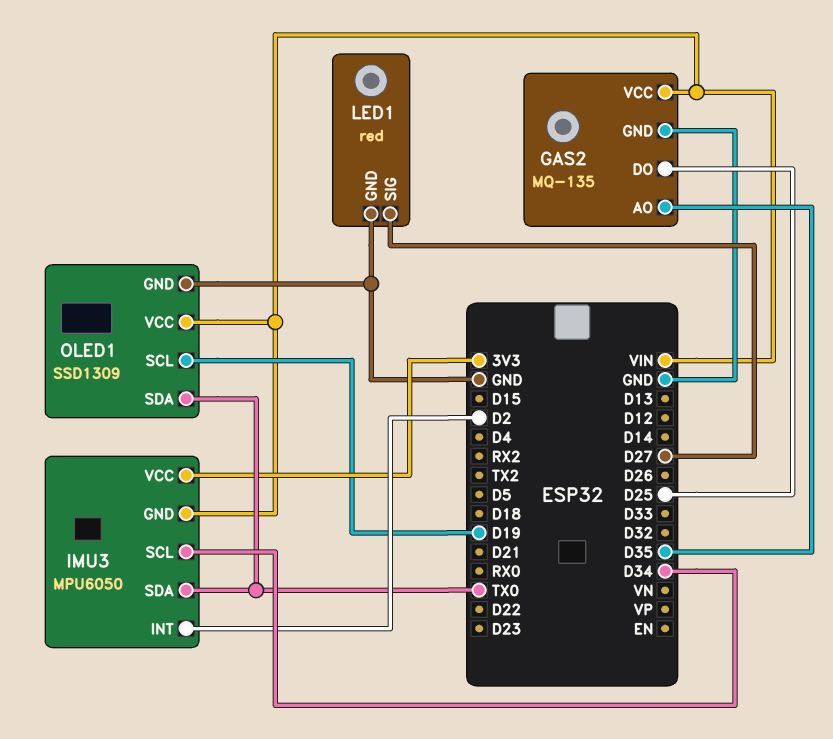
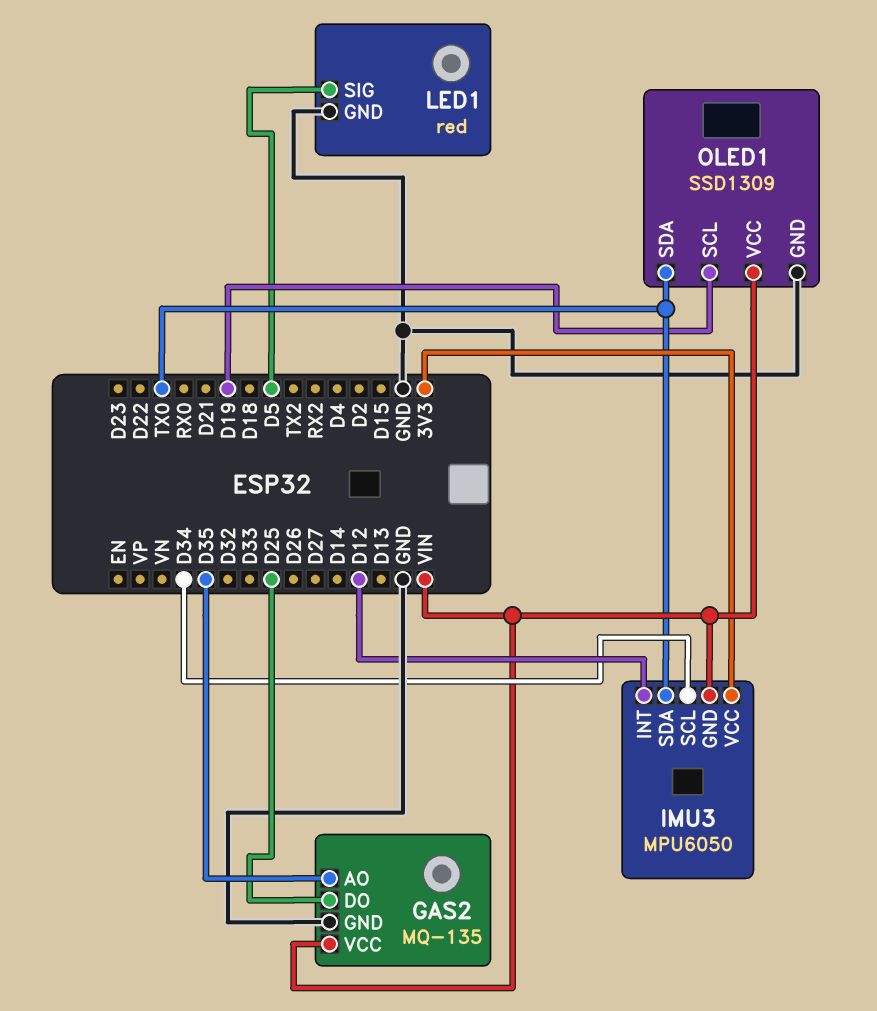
IMU3 pin INT: D2 -> D12
LED1 pin SIG: D27 -> D5

